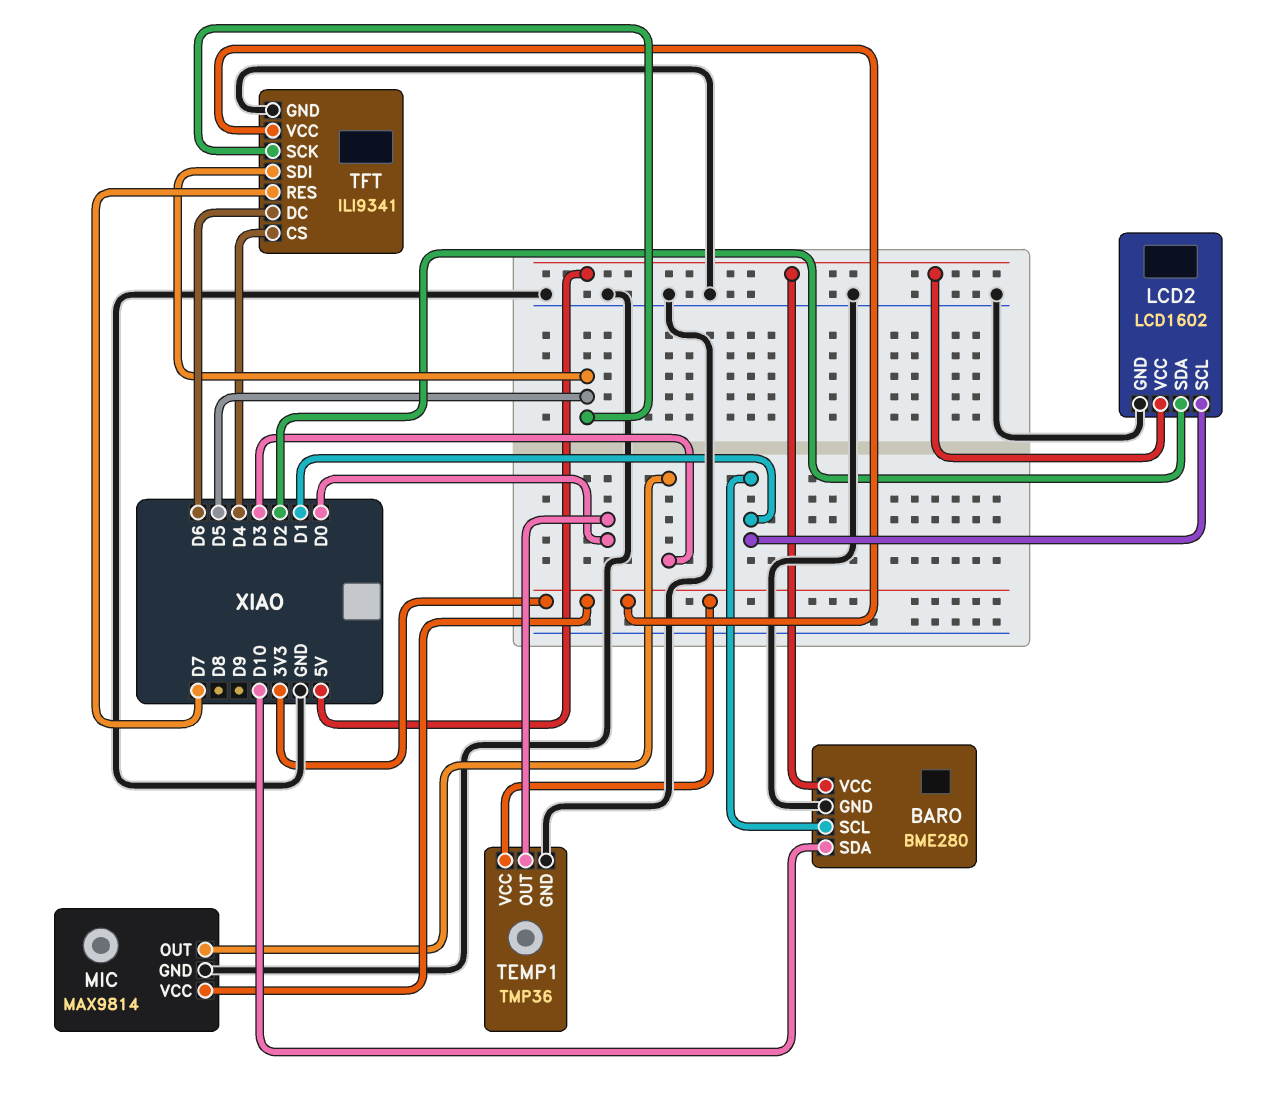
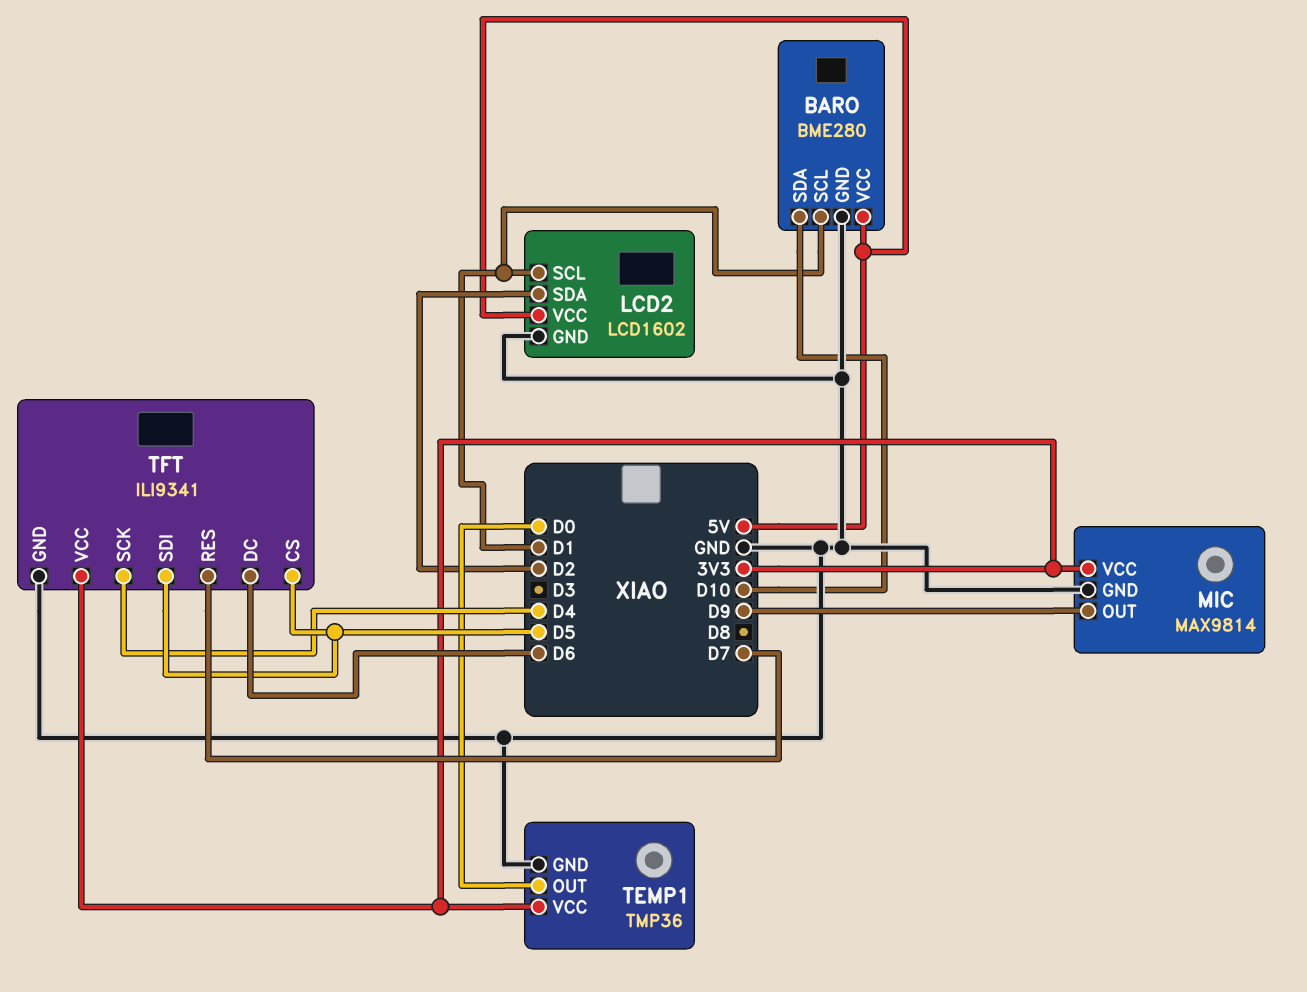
MIC pin OUT: D3 -> D9
TFT pin CS: D4 -> D5
TFT pin SCK: D5 -> D4

